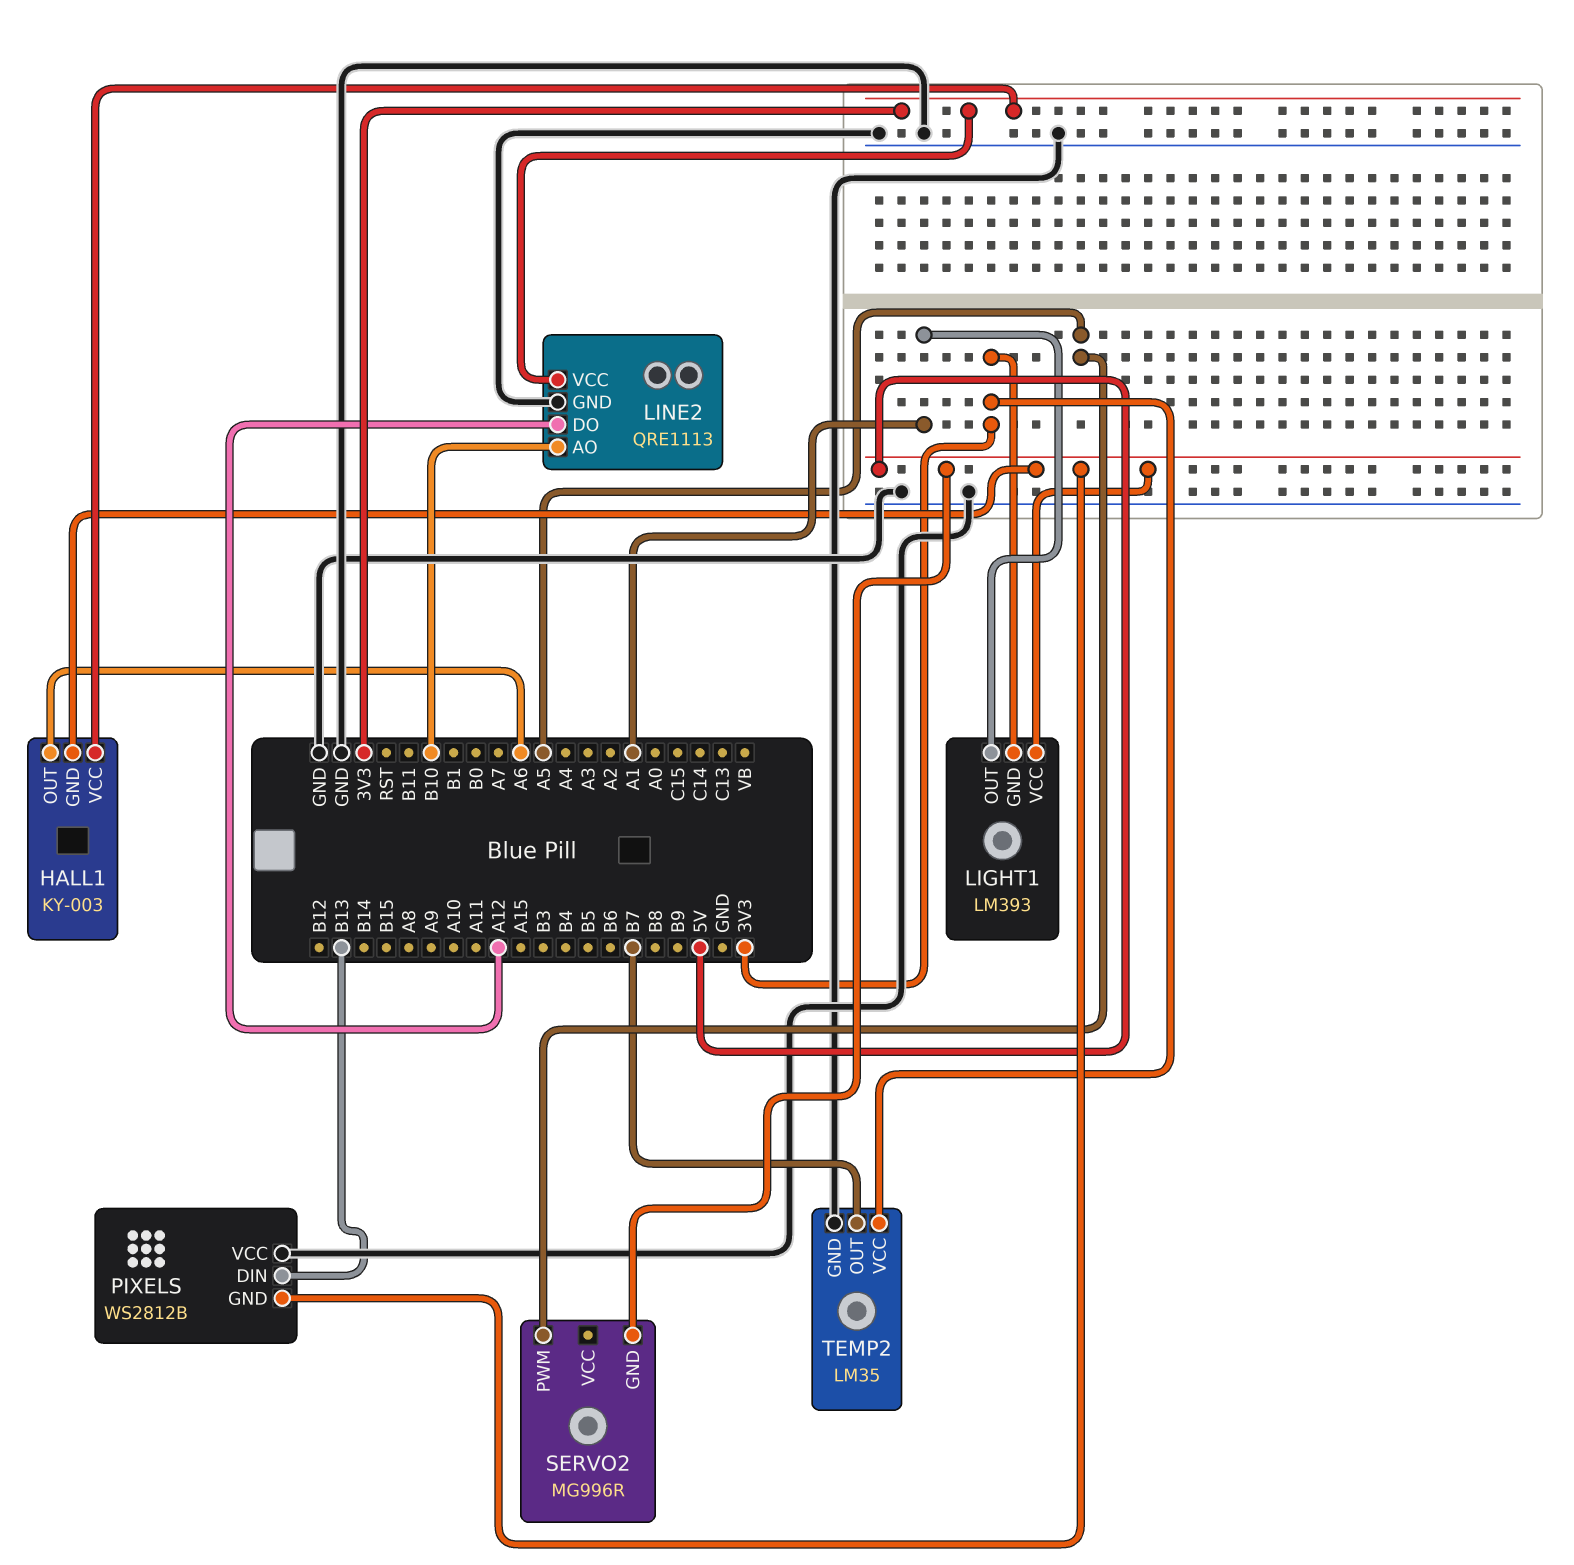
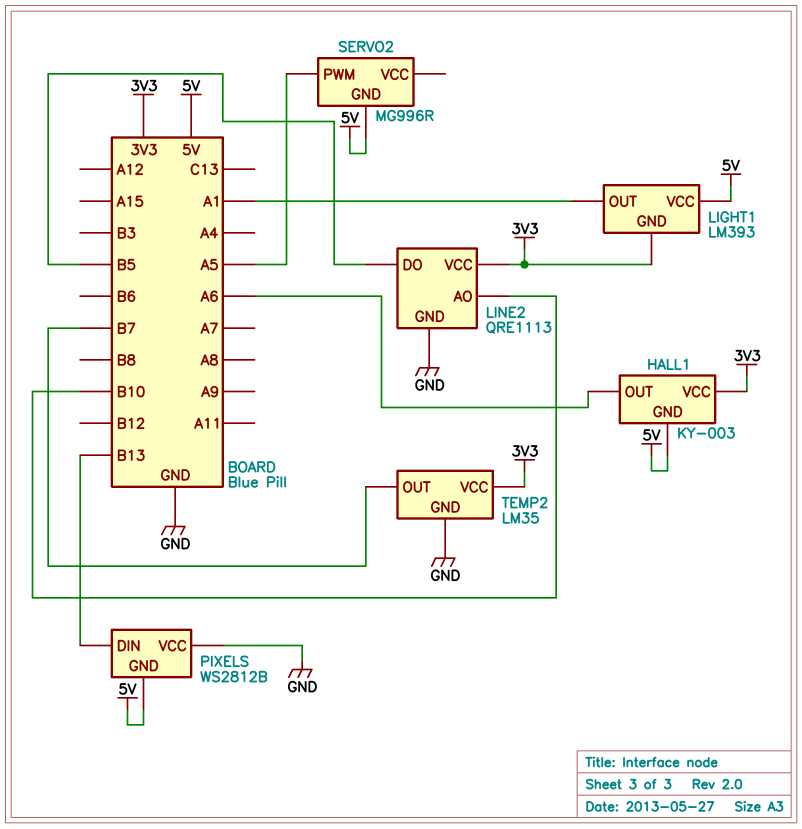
LINE2 pin DO: A12 -> B5

